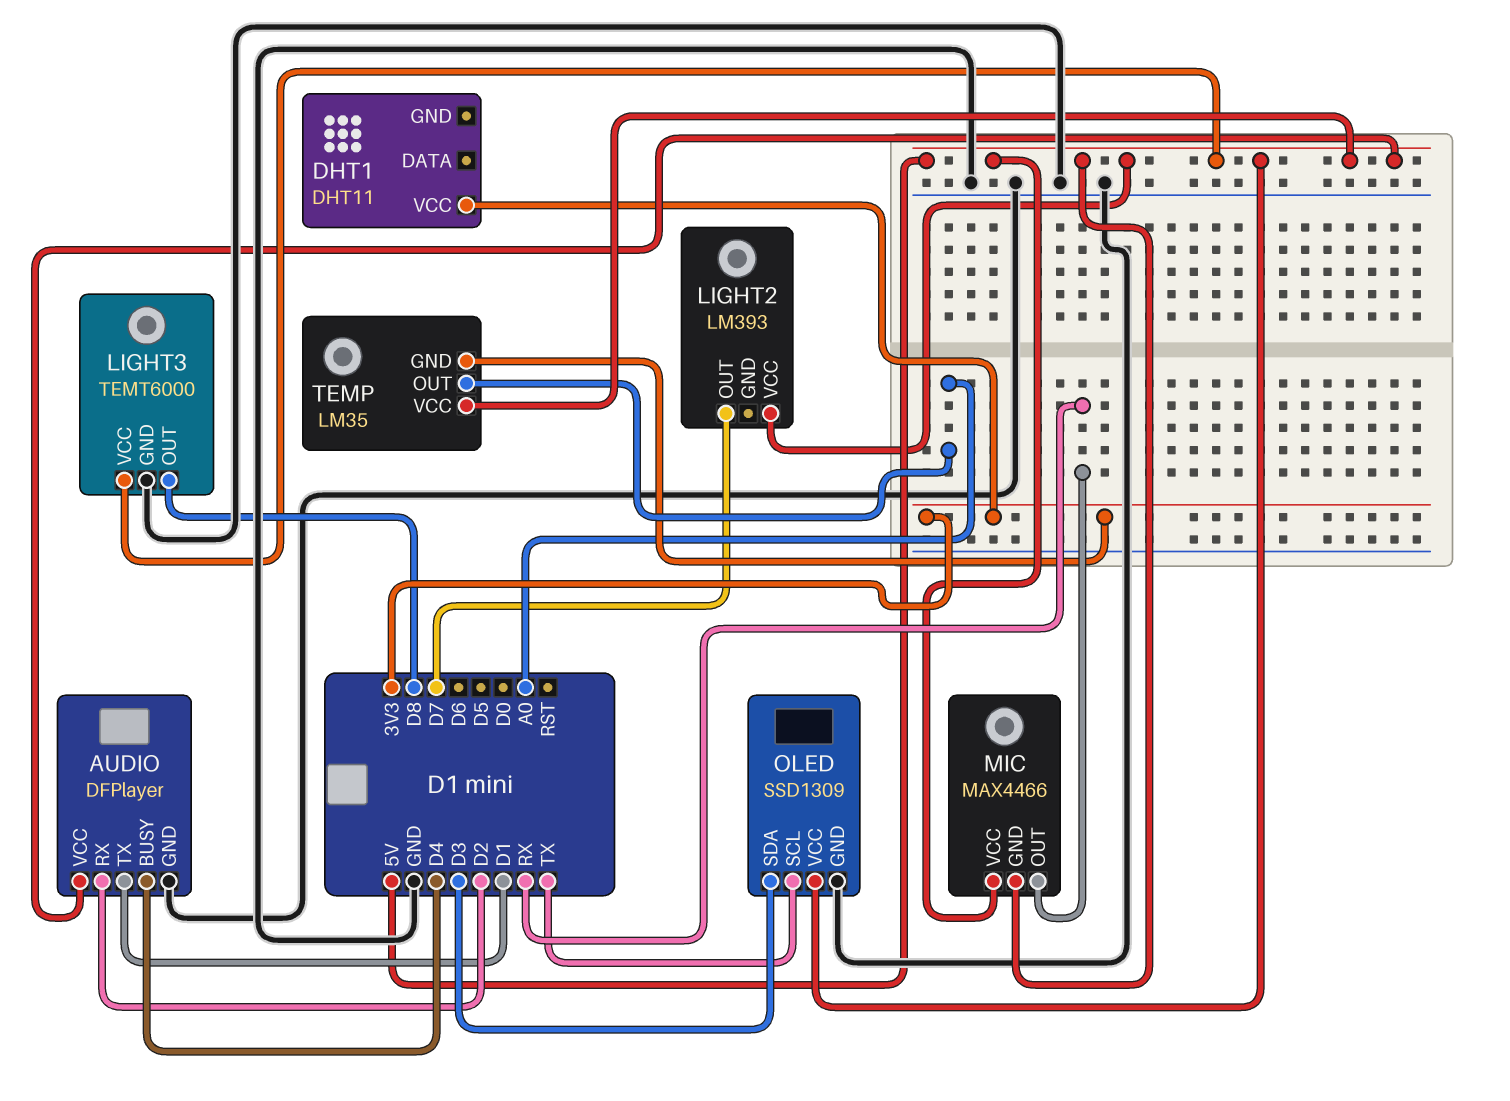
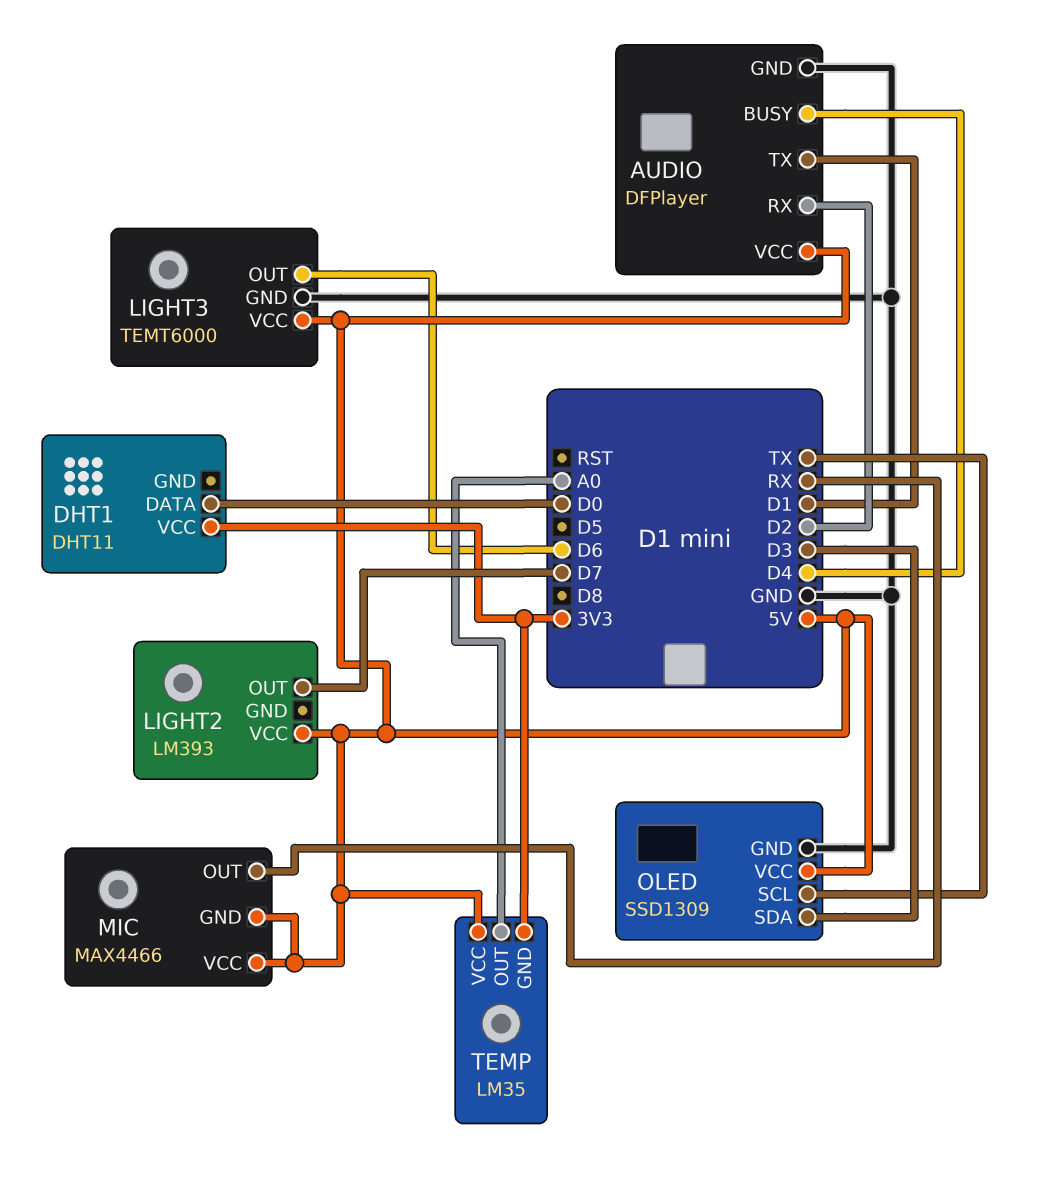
DHT1 pin DATA: none -> D0
LIGHT3 pin OUT: D8 -> D6

